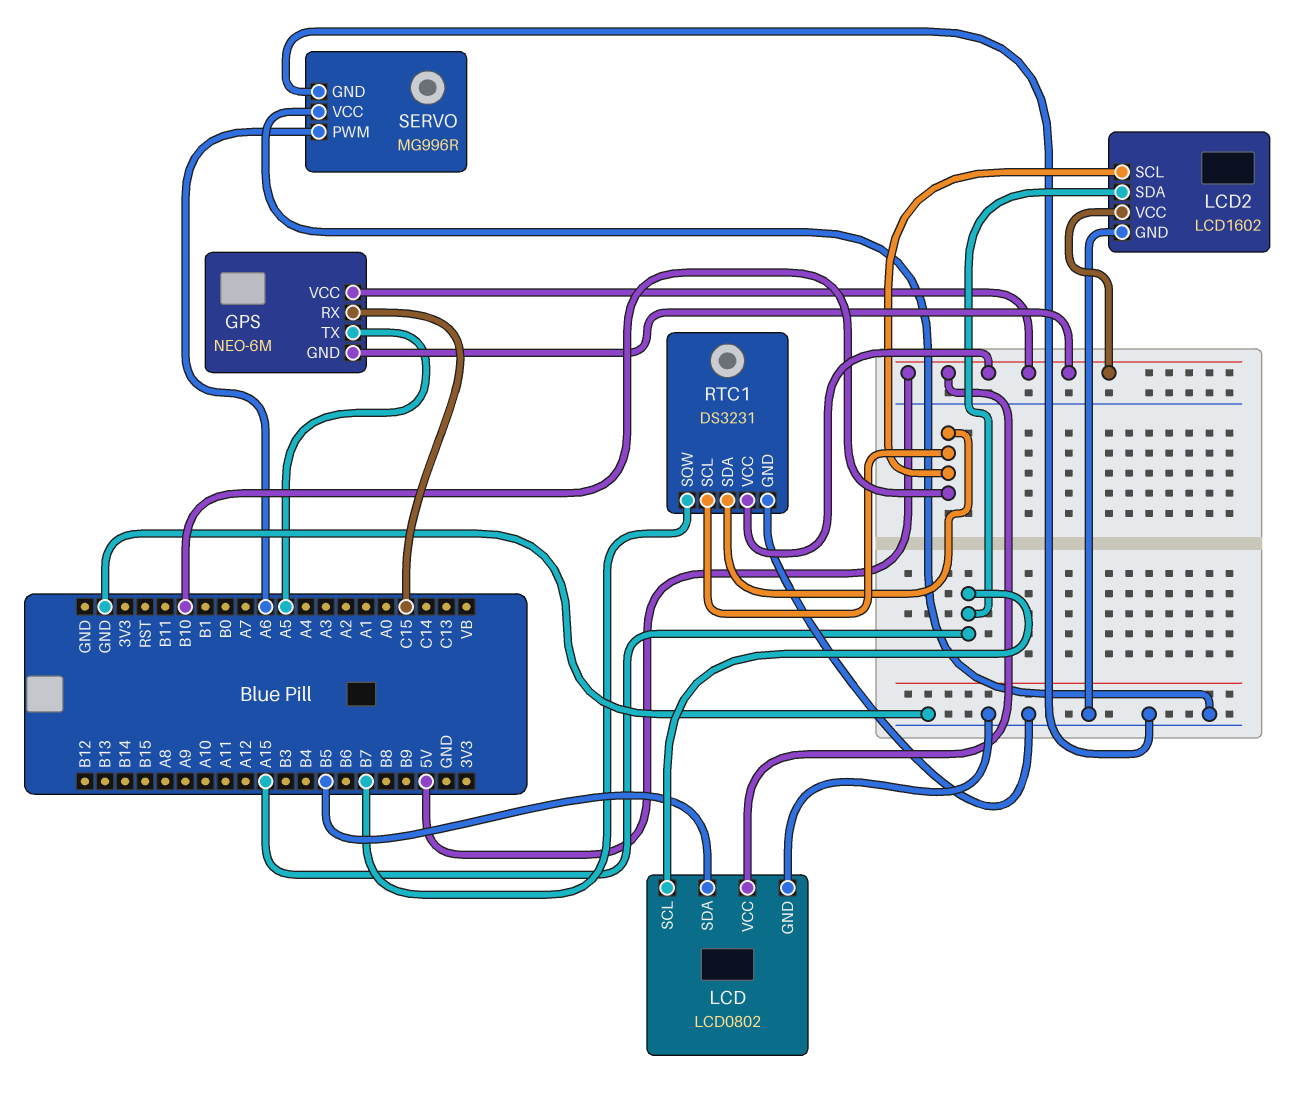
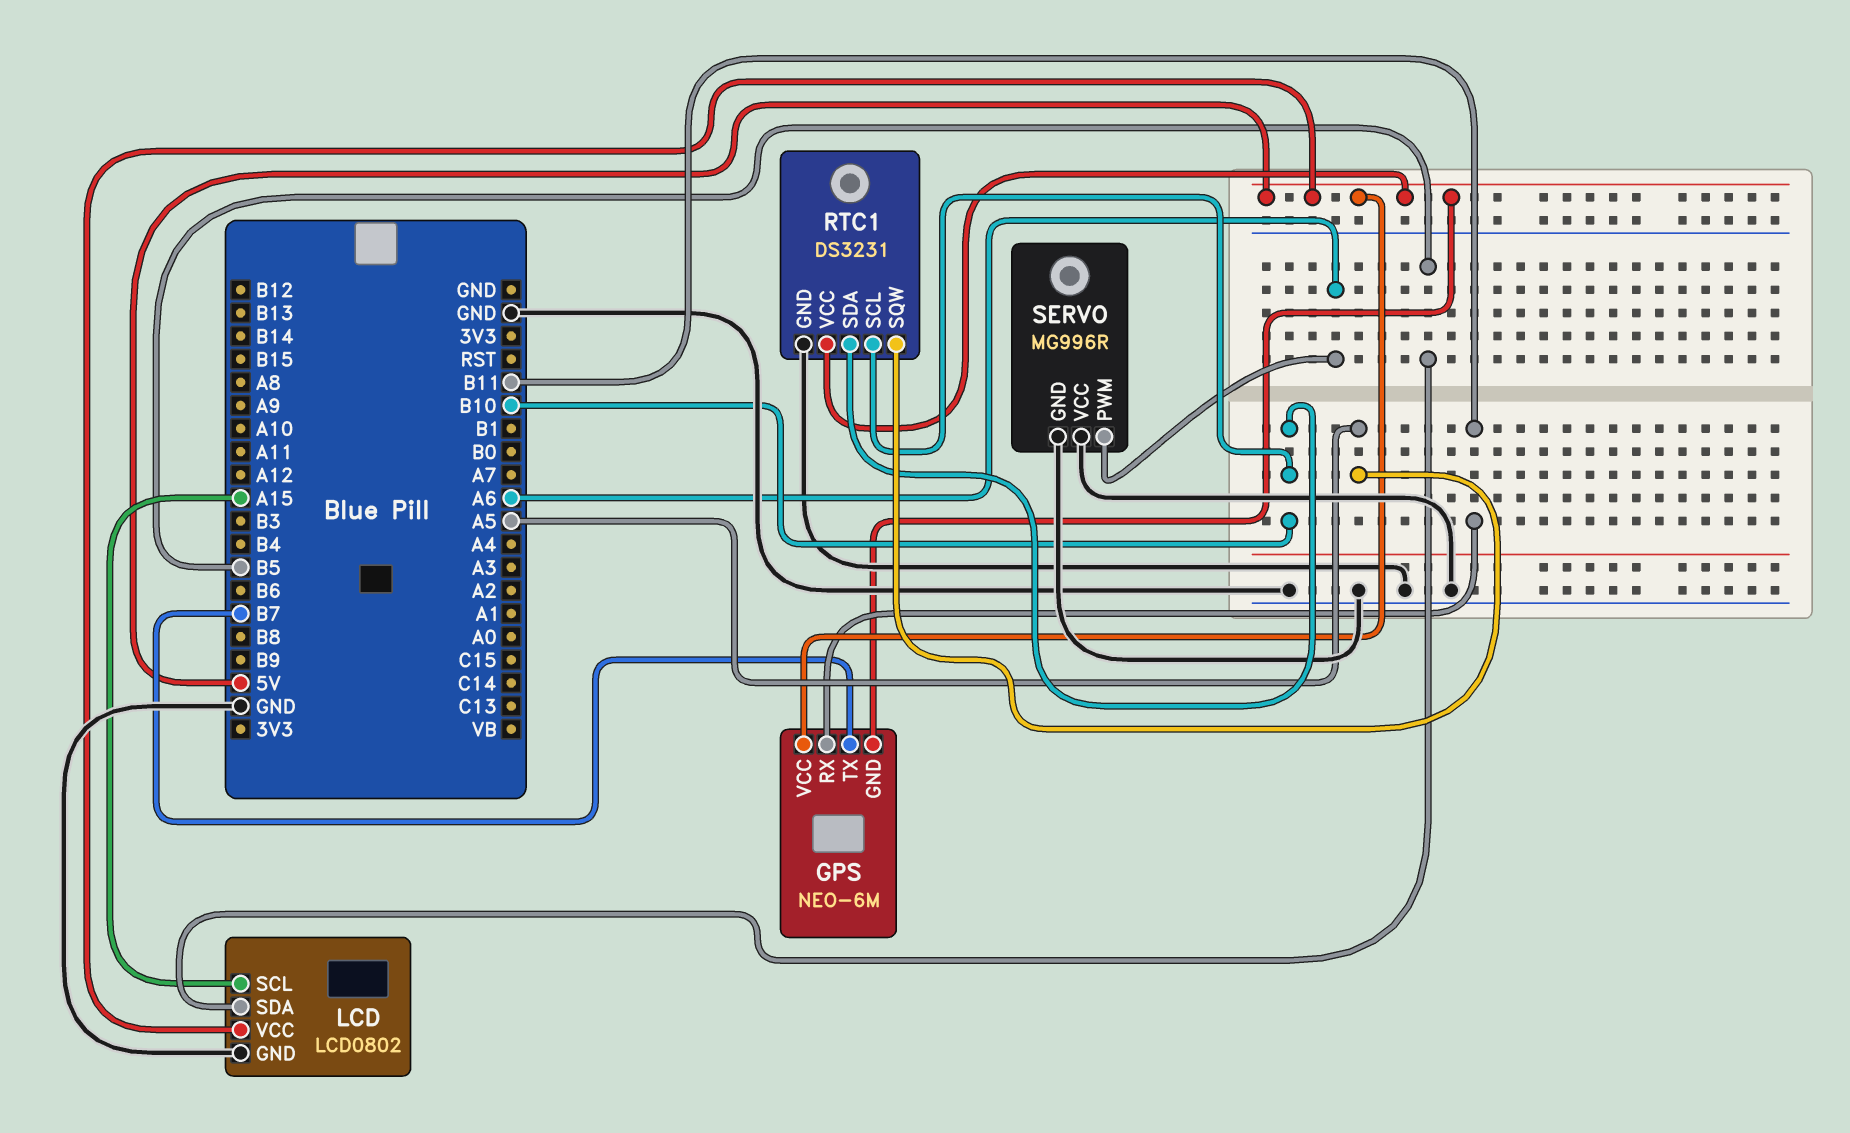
GPS pin RX: C15 -> B11
GPS pin TX: A5 -> B7
LCD2: LCD1602 -> none
LCD2 pin GND: GND -> none
LCD2 pin SCL: B10 -> none
LCD2 pin SDA: A15 -> none
LCD2 pin VCC: 5V -> none
RTC1 pin SQW: B7 -> A5

